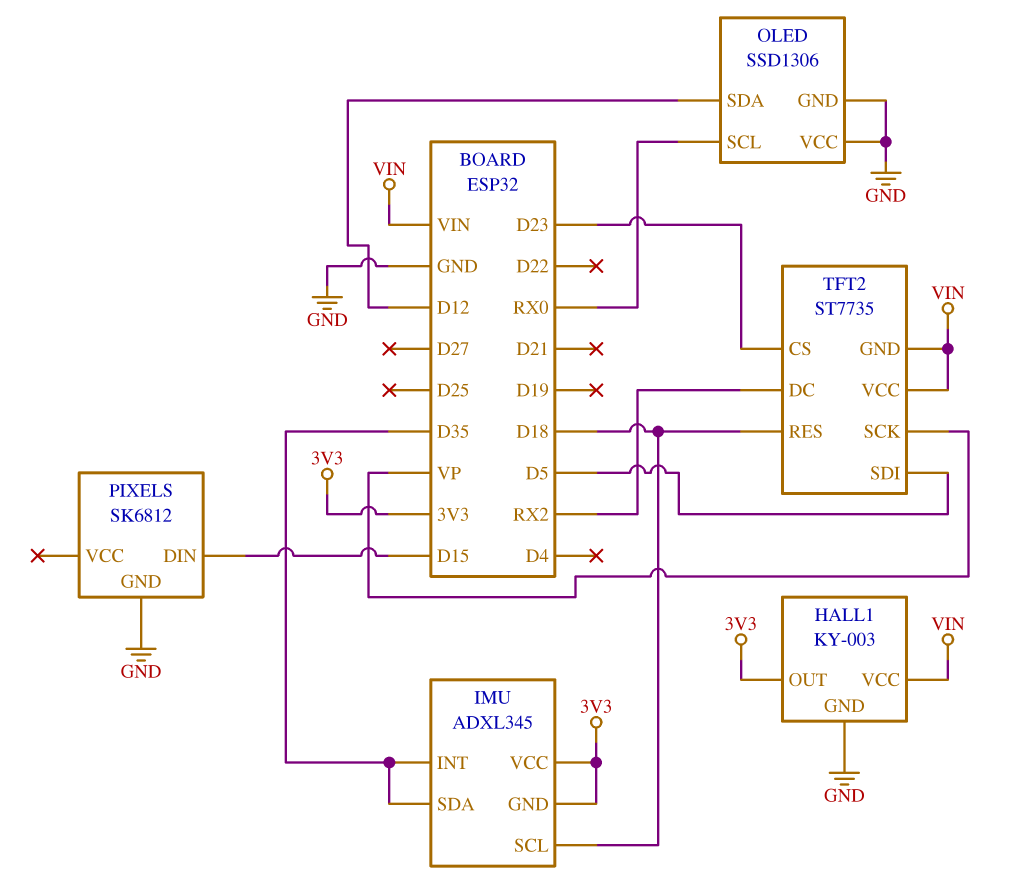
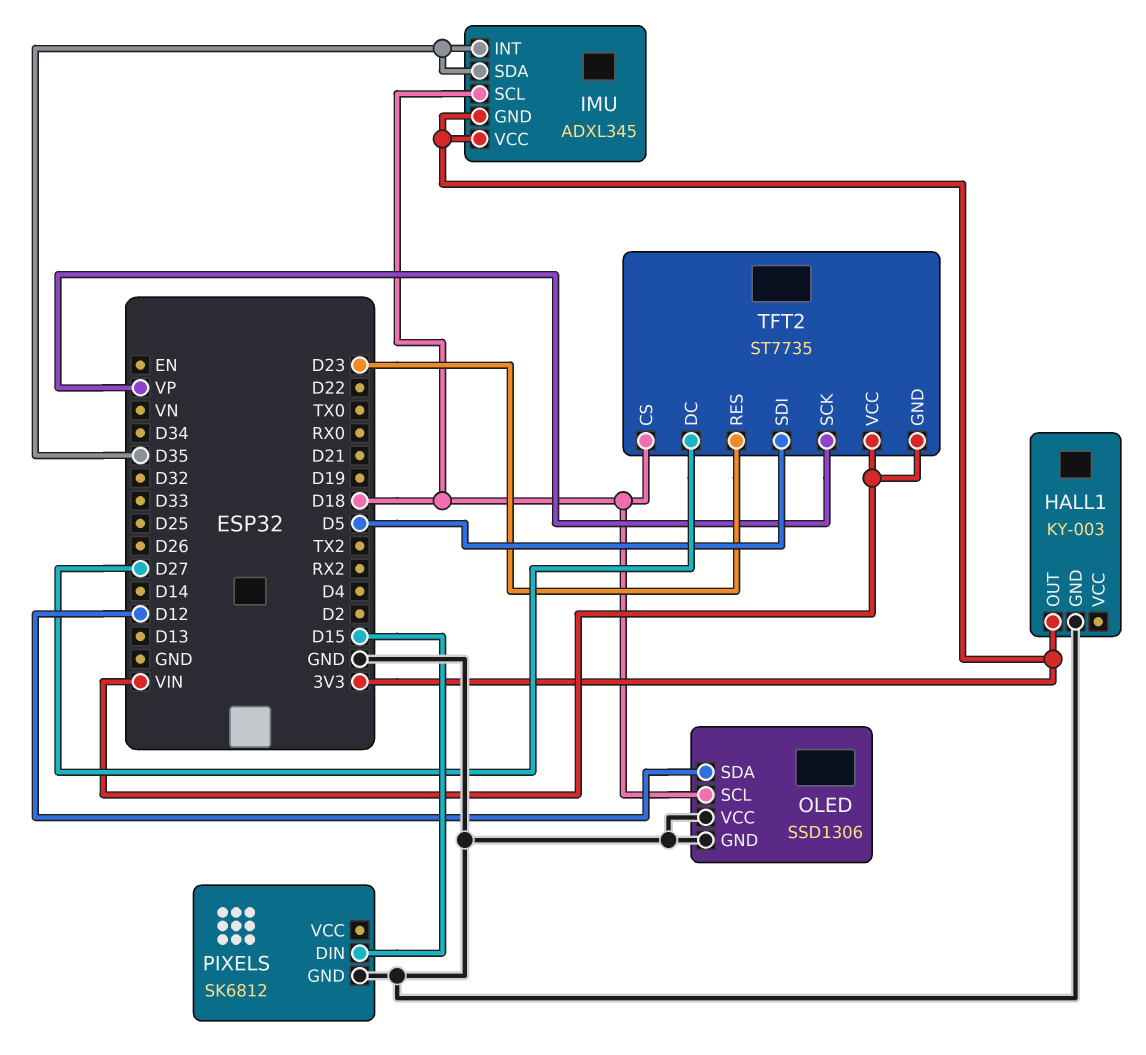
HALL1 pin VCC: VIN -> none
OLED pin SCL: RX0 -> D18
TFT2 pin CS: D23 -> D18
TFT2 pin DC: RX2 -> D27
TFT2 pin RES: D18 -> D23

